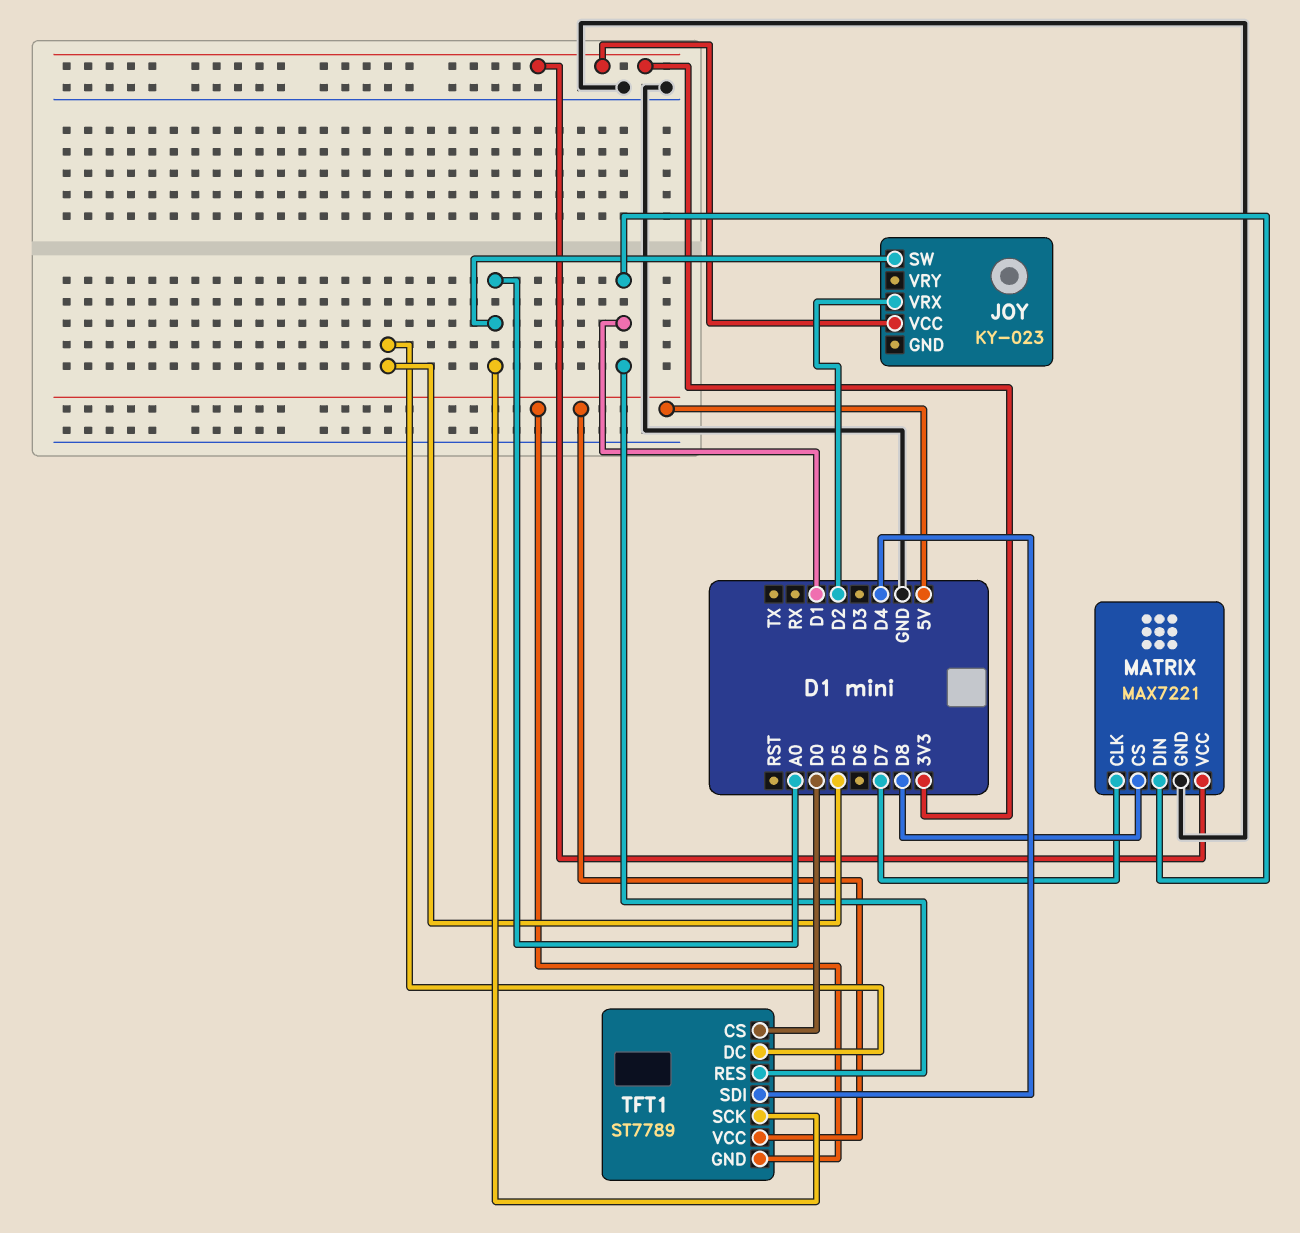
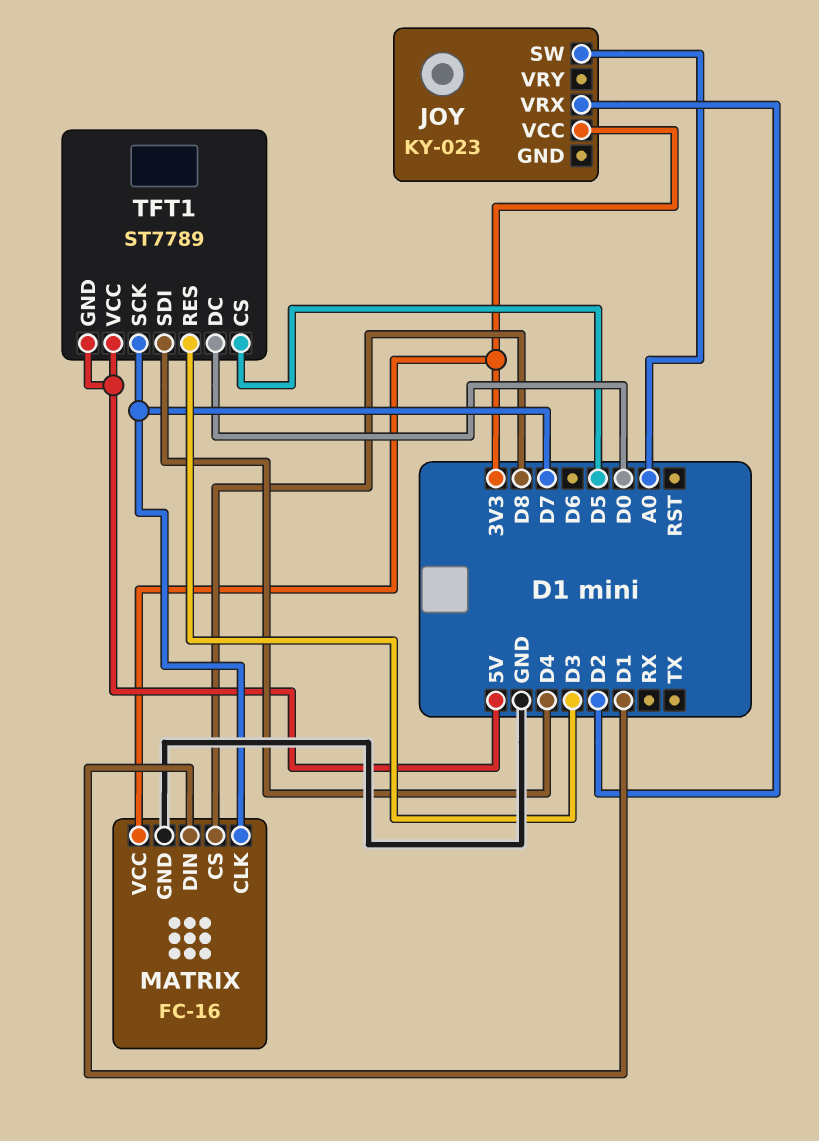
MATRIX: MAX7221 -> FC-16
TFT1 pin CS: D0 -> D5
TFT1 pin DC: D5 -> D0
TFT1 pin RES: D1 -> D3
TFT1 pin SCK: A0 -> D7

